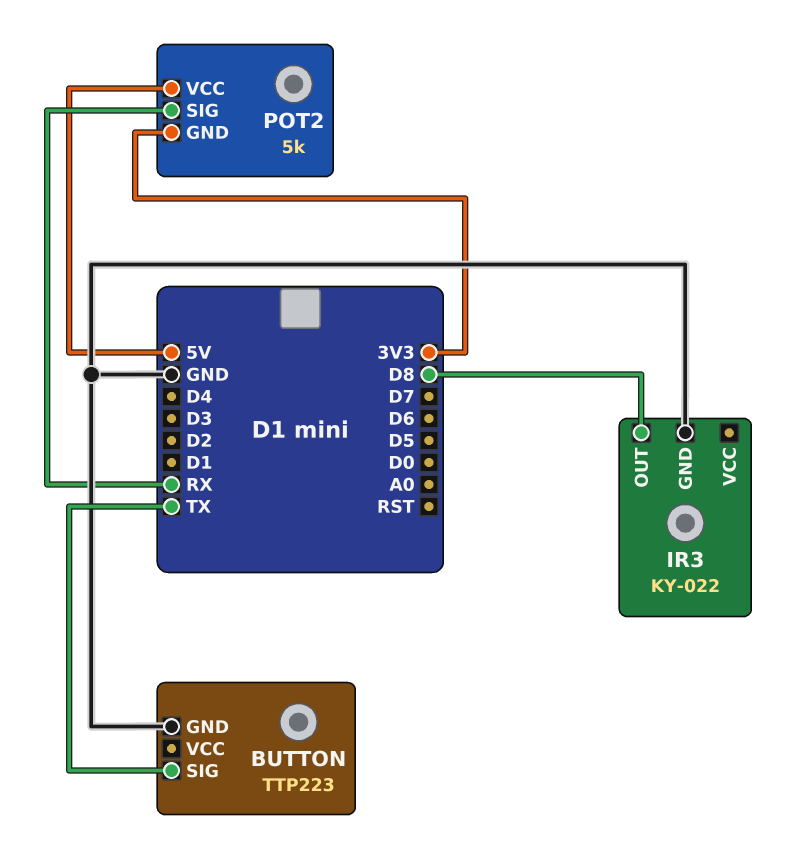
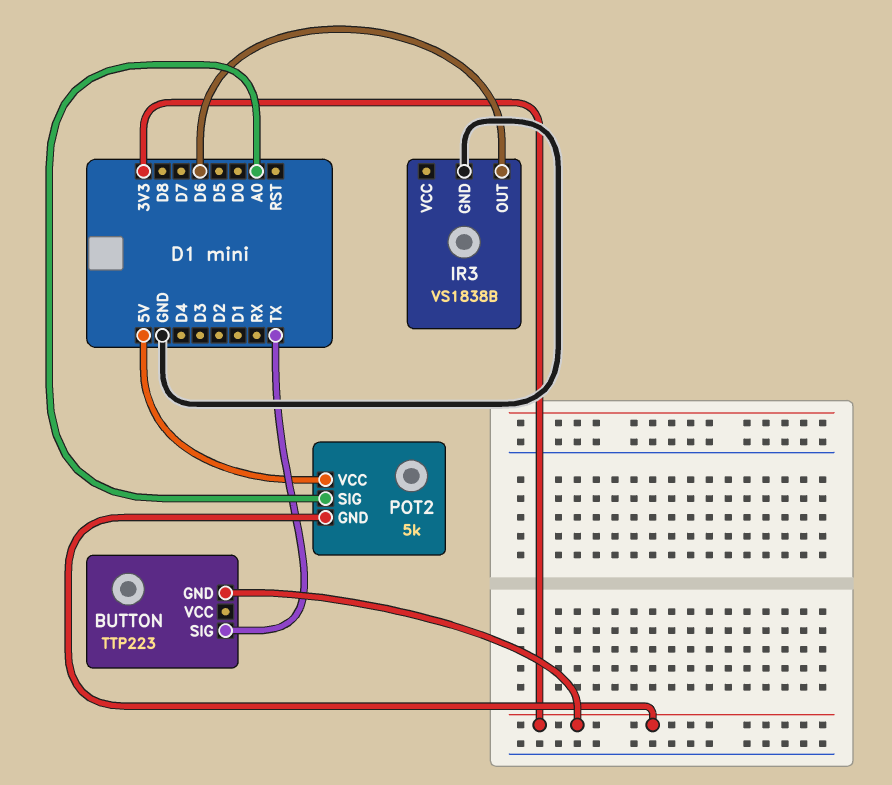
BUTTON pin GND: GND -> 3V3
IR3: KY-022 -> VS1838B
IR3 pin OUT: D8 -> D6
POT2 pin SIG: RX -> A0

